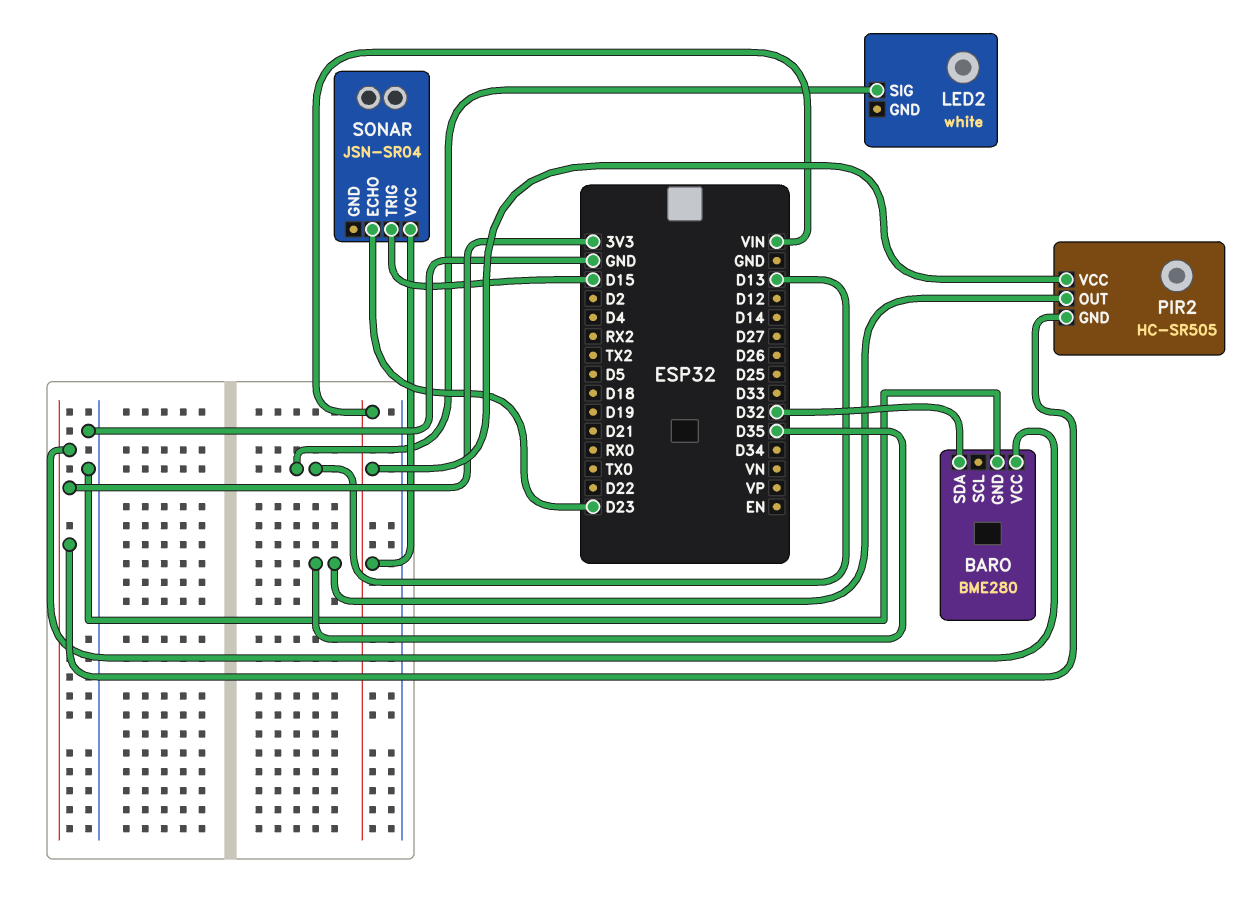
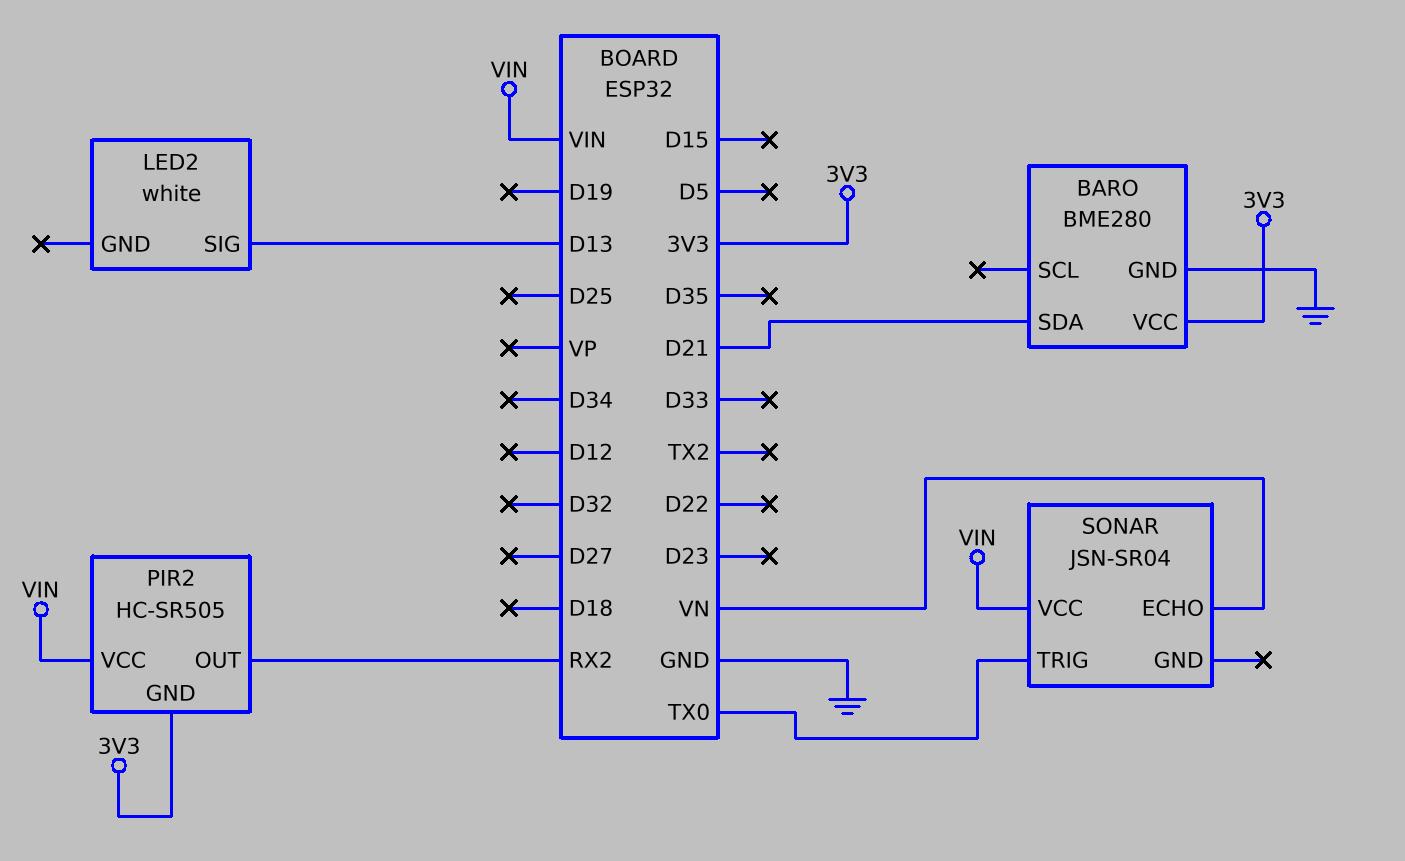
BARO pin SDA: D32 -> D21
PIR2 pin OUT: D35 -> RX2
SONAR pin ECHO: D23 -> VN
SONAR pin TRIG: D15 -> TX0

